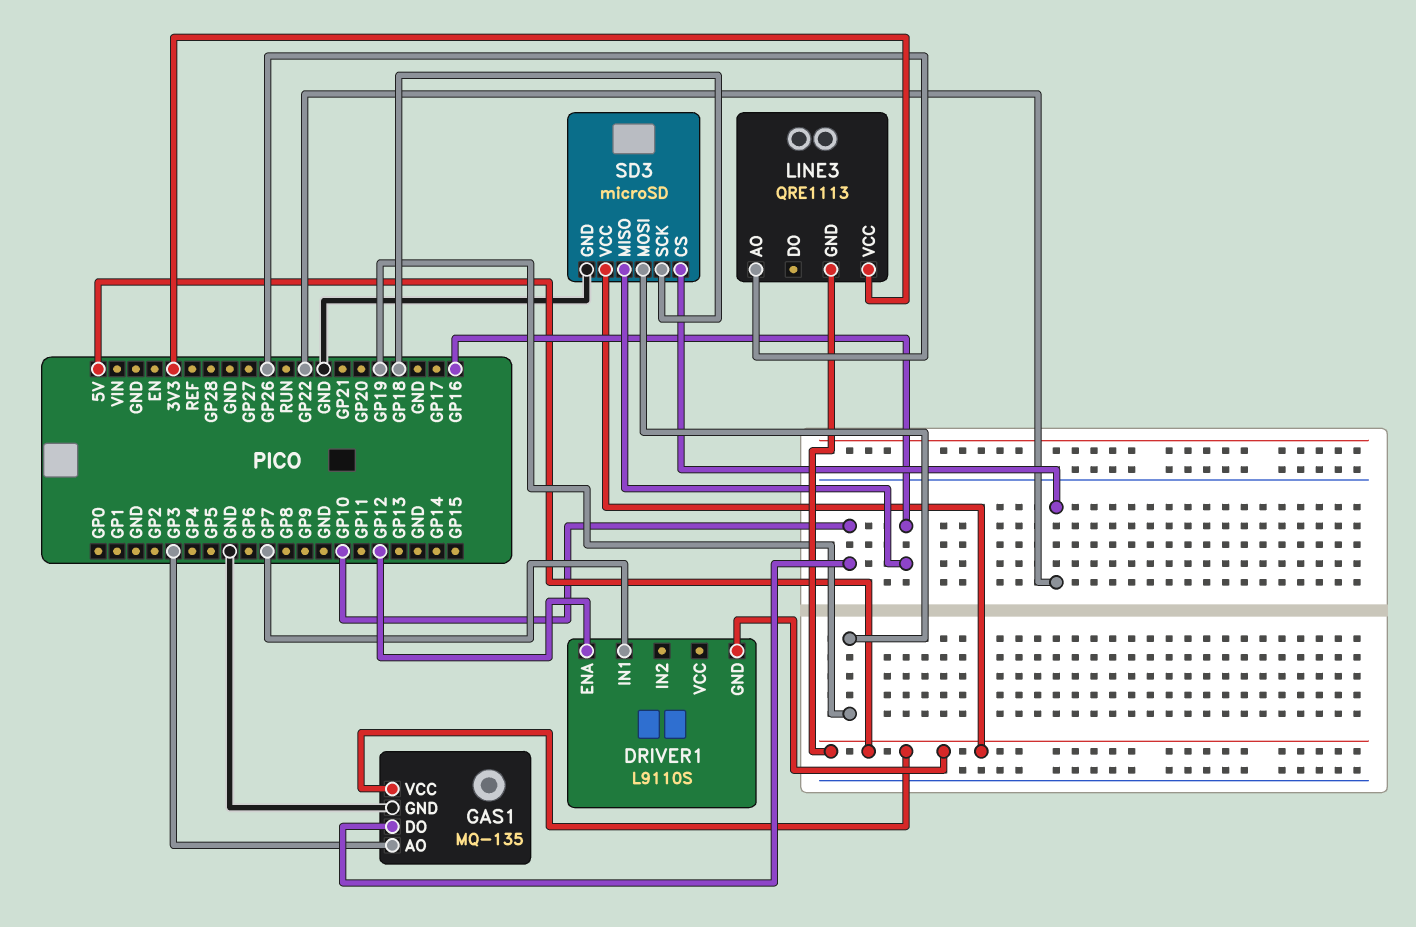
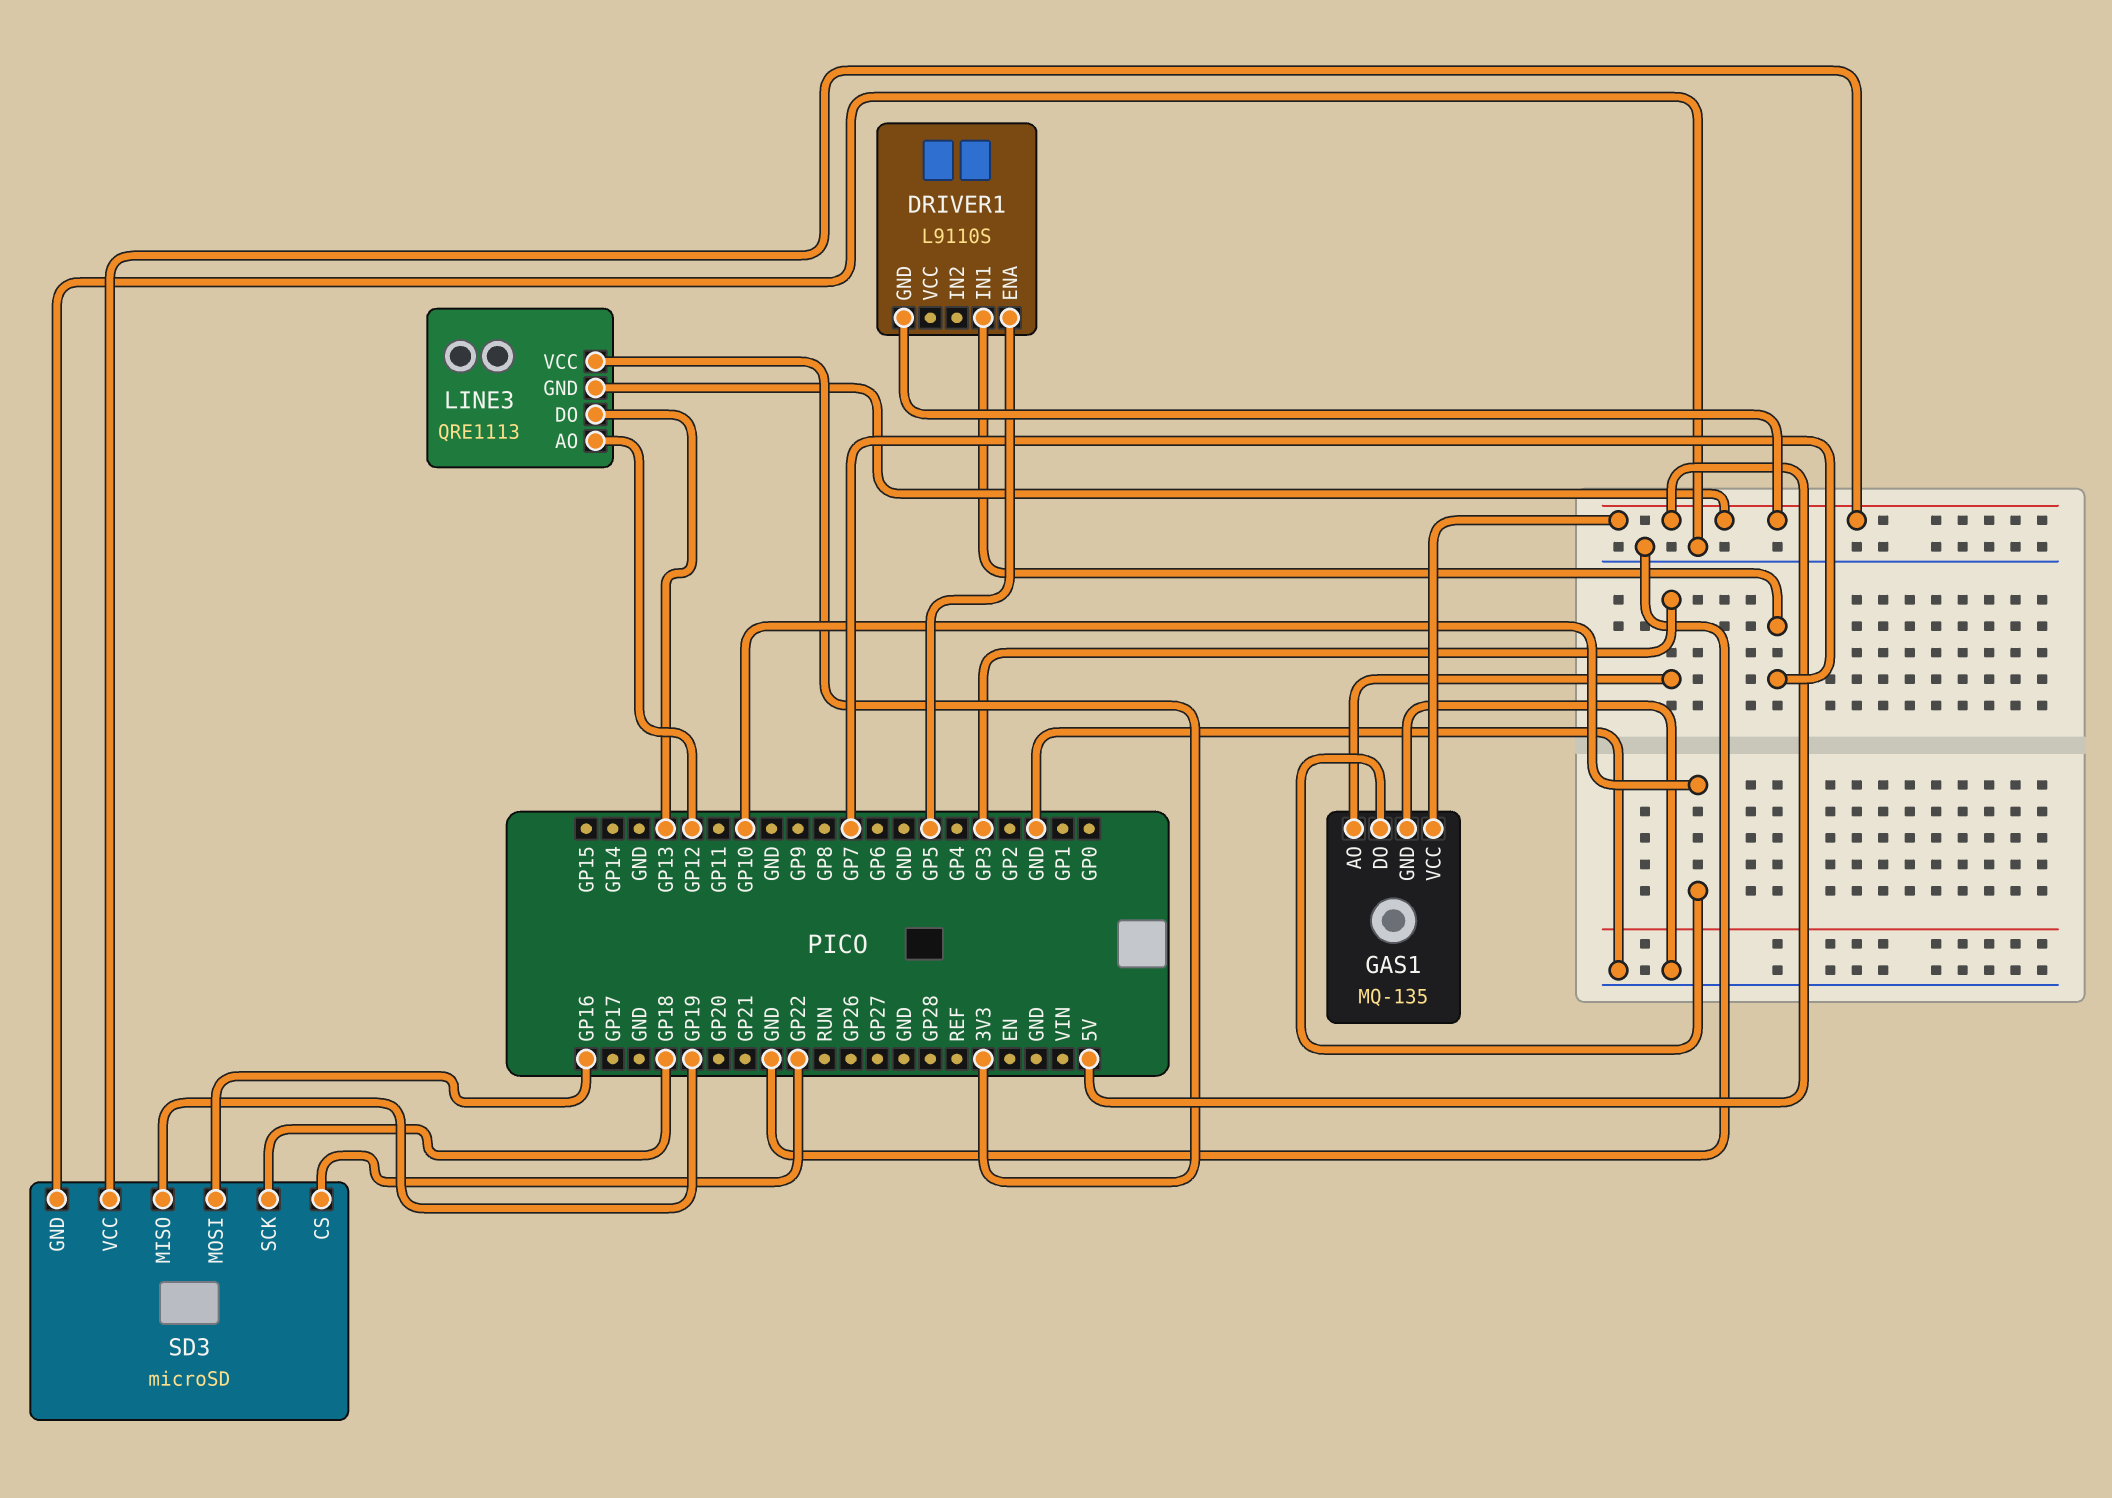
DRIVER1 pin ENA: GP12 -> GP5
LINE3 pin AO: GP26 -> GP12
LINE3 pin DO: none -> GP13
SD3 pin MISO: GP16 -> GP19
SD3 pin MOSI: GP19 -> GP16

